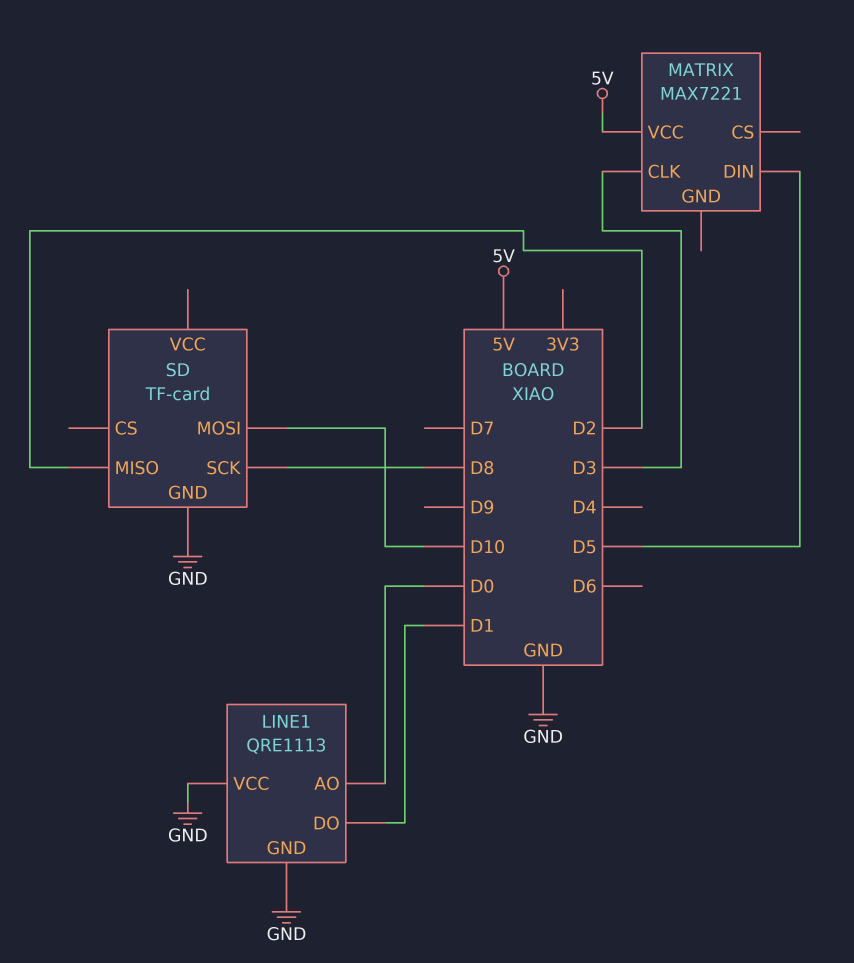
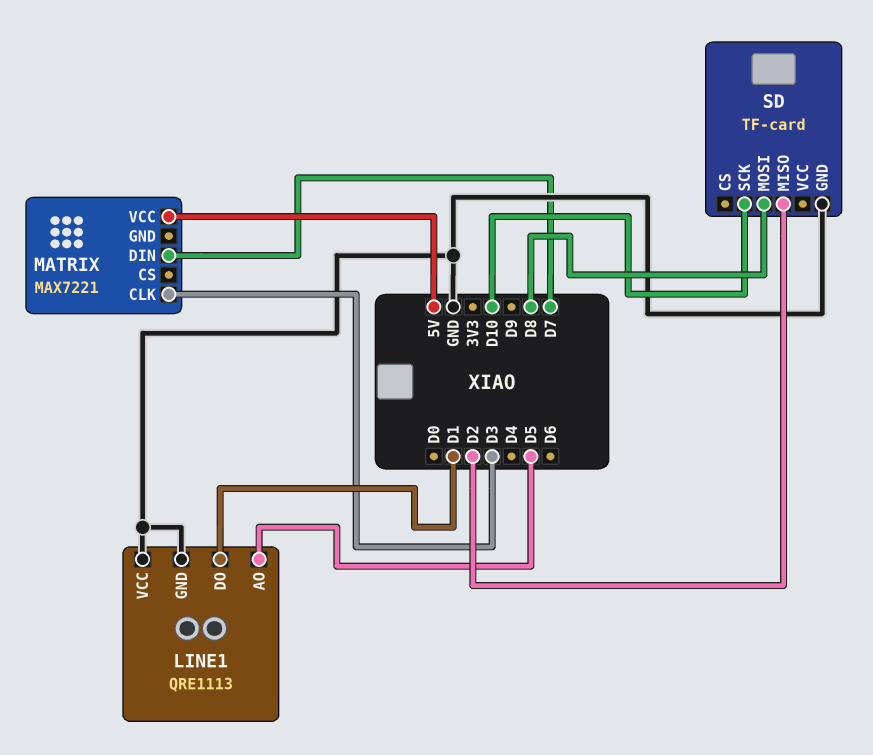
LINE1 pin AO: D0 -> D5
MATRIX pin DIN: D5 -> D7
SD pin MOSI: D10 -> D8
SD pin SCK: D8 -> D10

